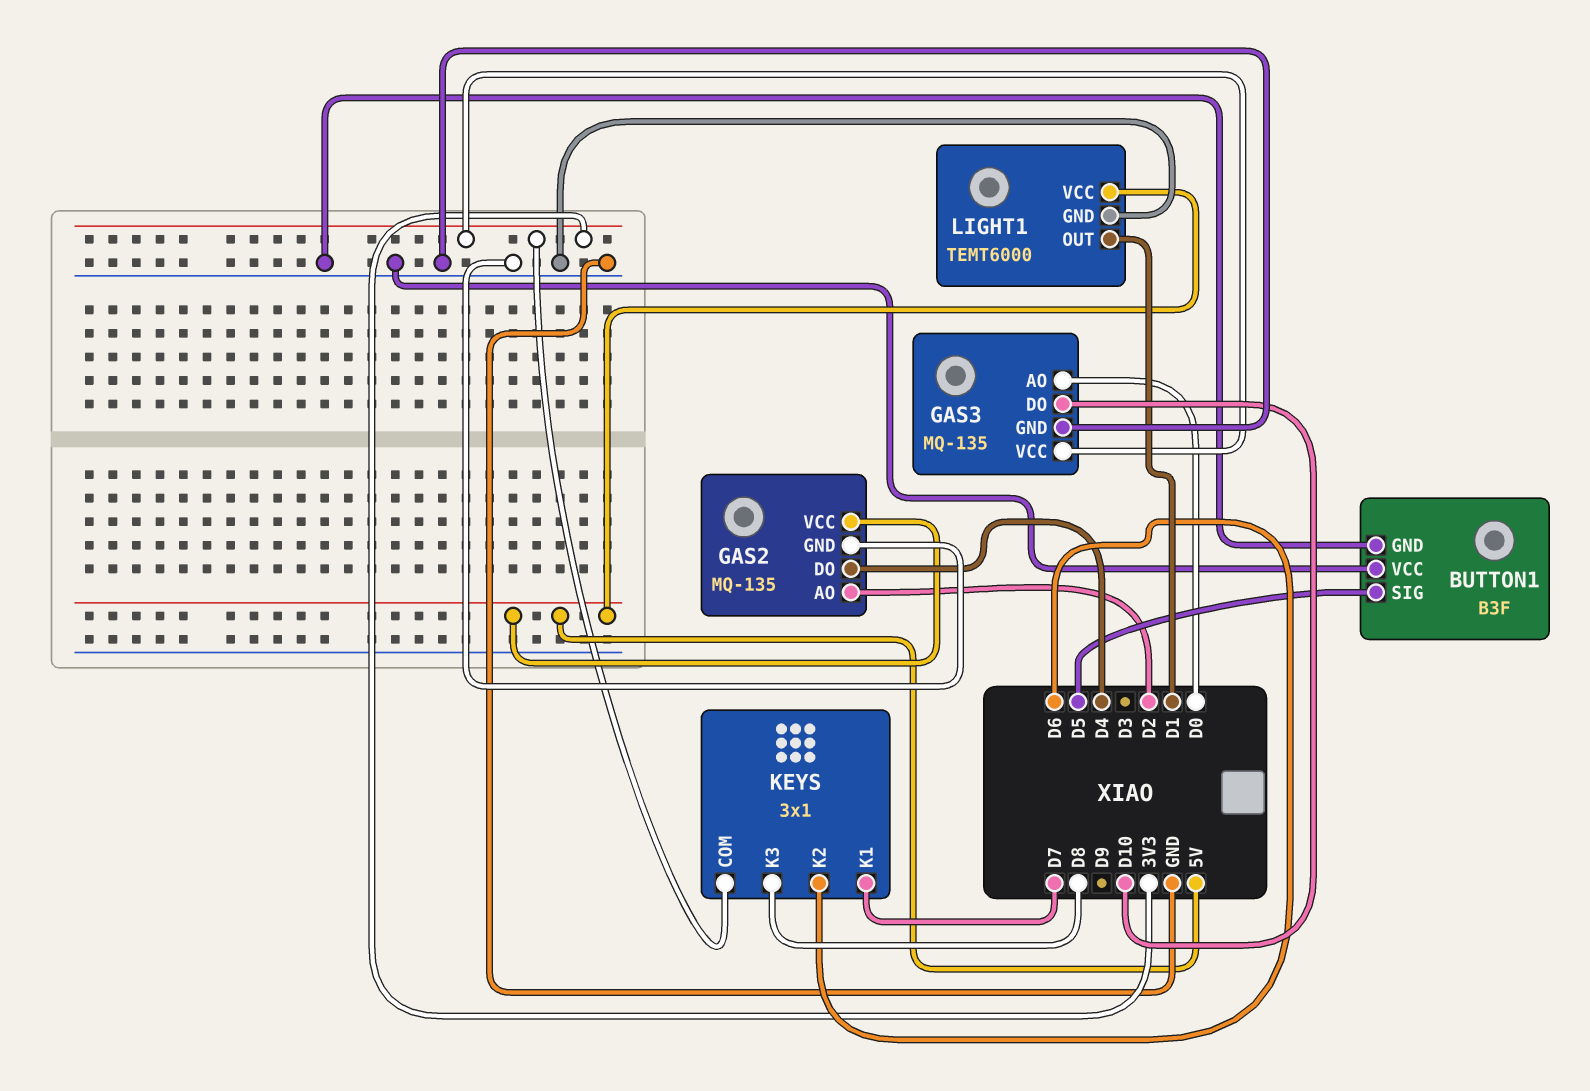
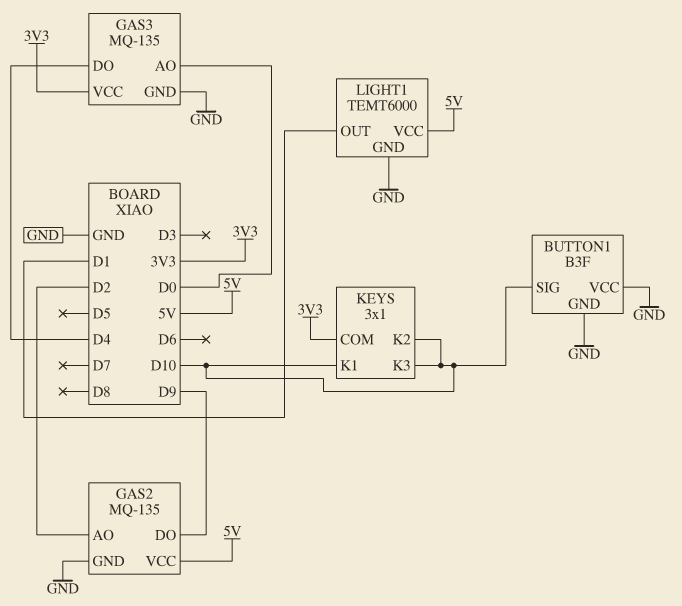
BUTTON1 pin SIG: D5 -> D10
GAS2 pin DO: D4 -> D9
GAS3 pin DO: D10 -> D4
KEYS pin K1: D7 -> D10
KEYS pin K2: D6 -> D10
KEYS pin K3: D8 -> D10

